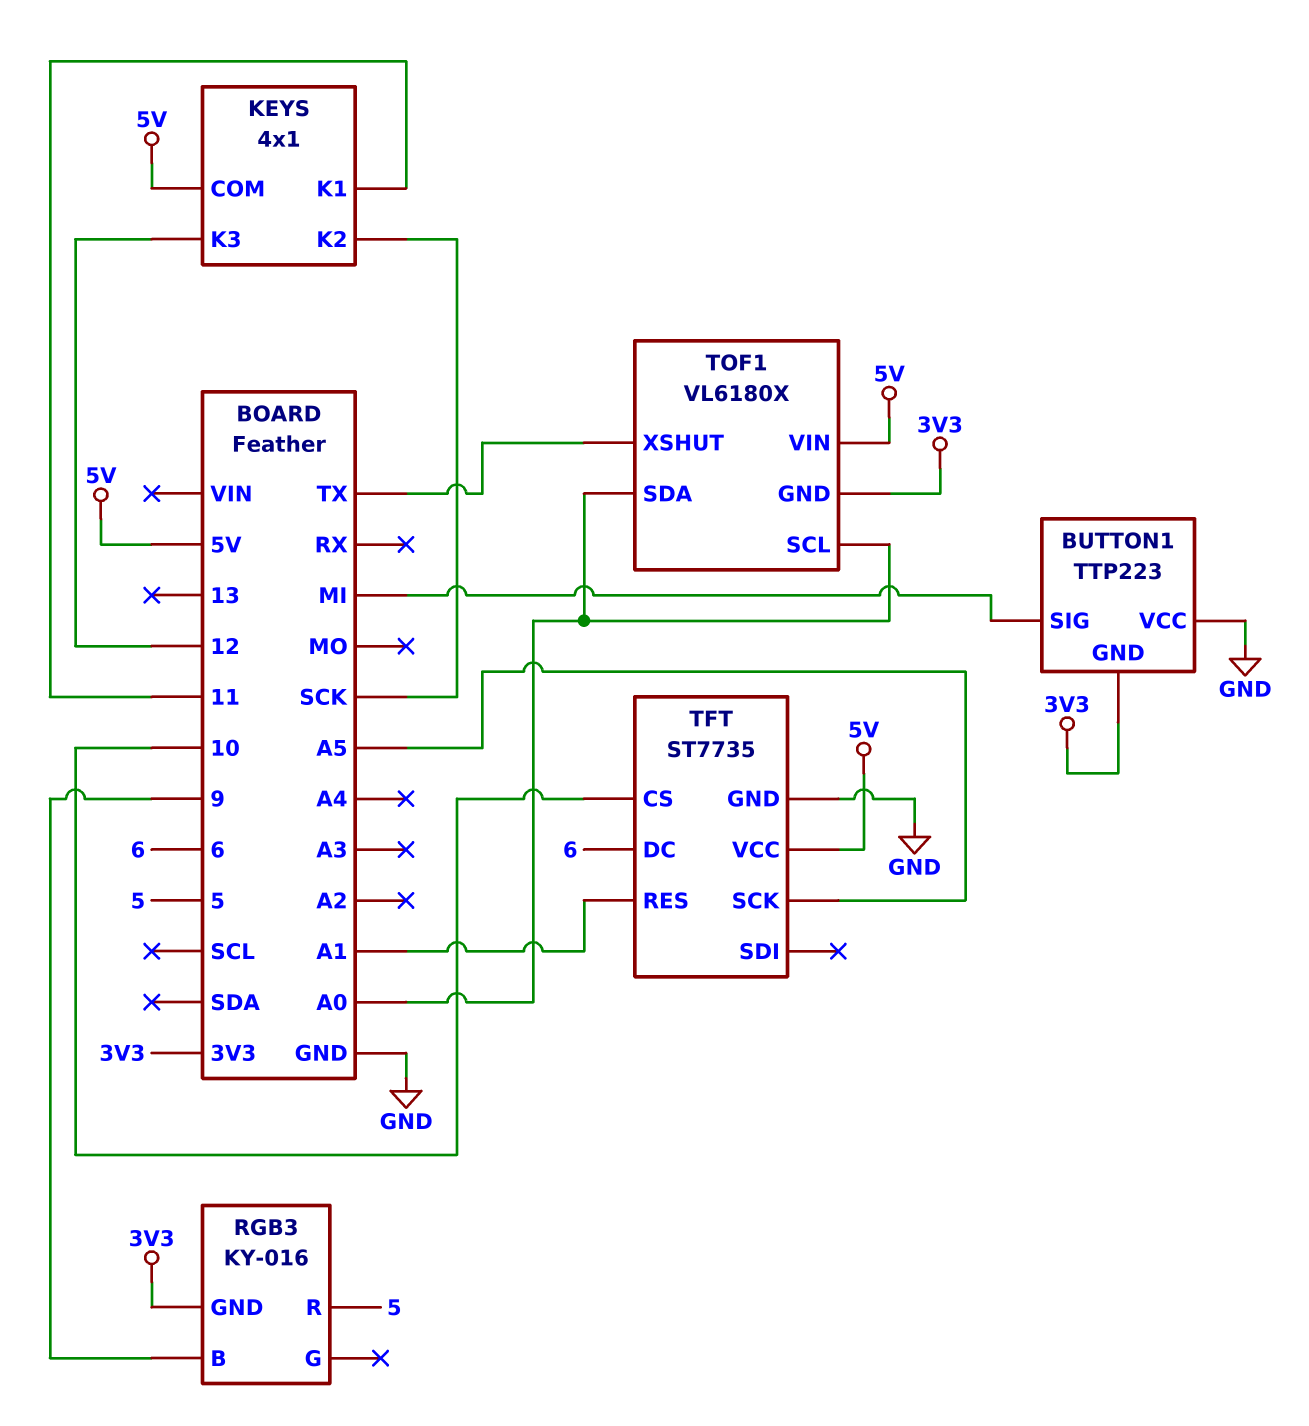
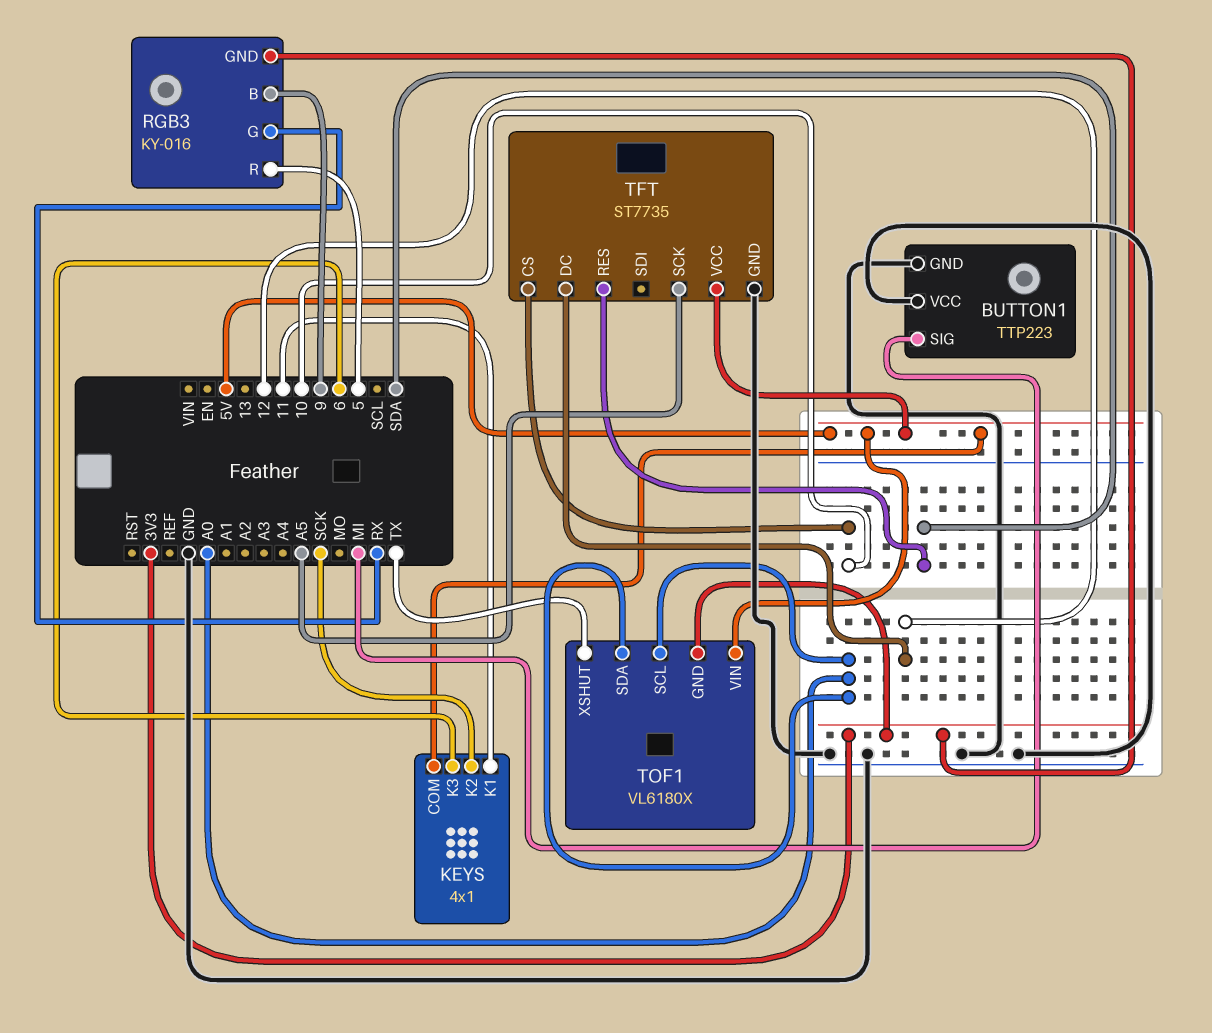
BUTTON1 pin GND: 3V3 -> GND
KEYS pin K3: 12 -> 6
RGB3 pin G: none -> RX
TFT pin DC: 6 -> 12
TFT pin RES: A1 -> SDA

